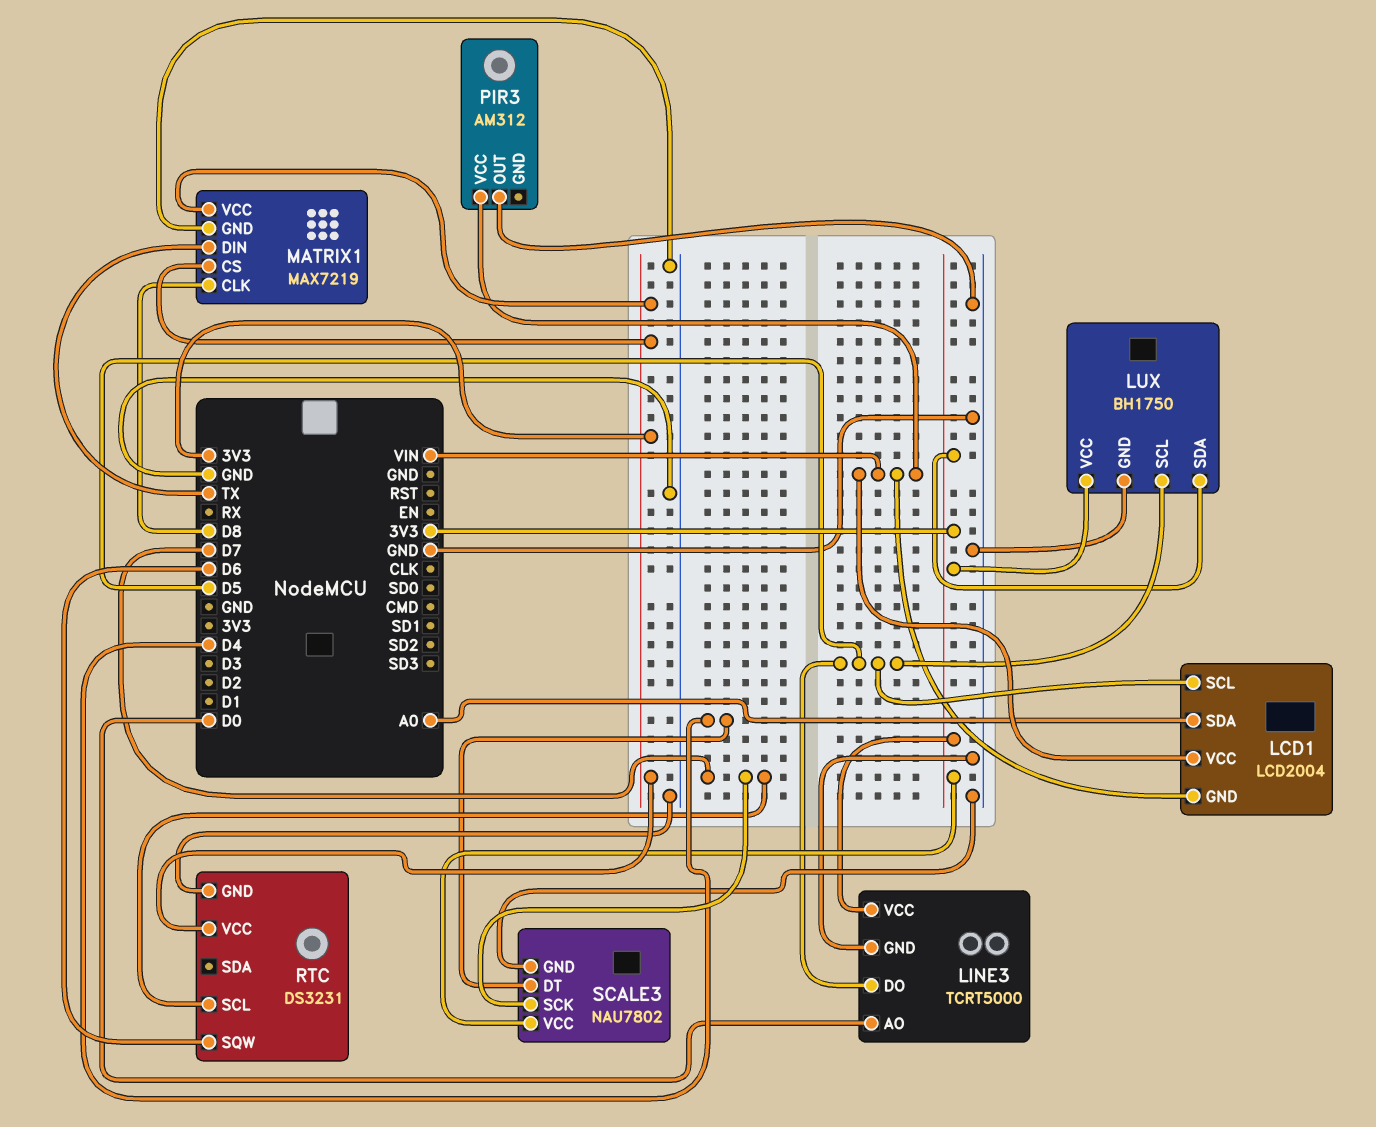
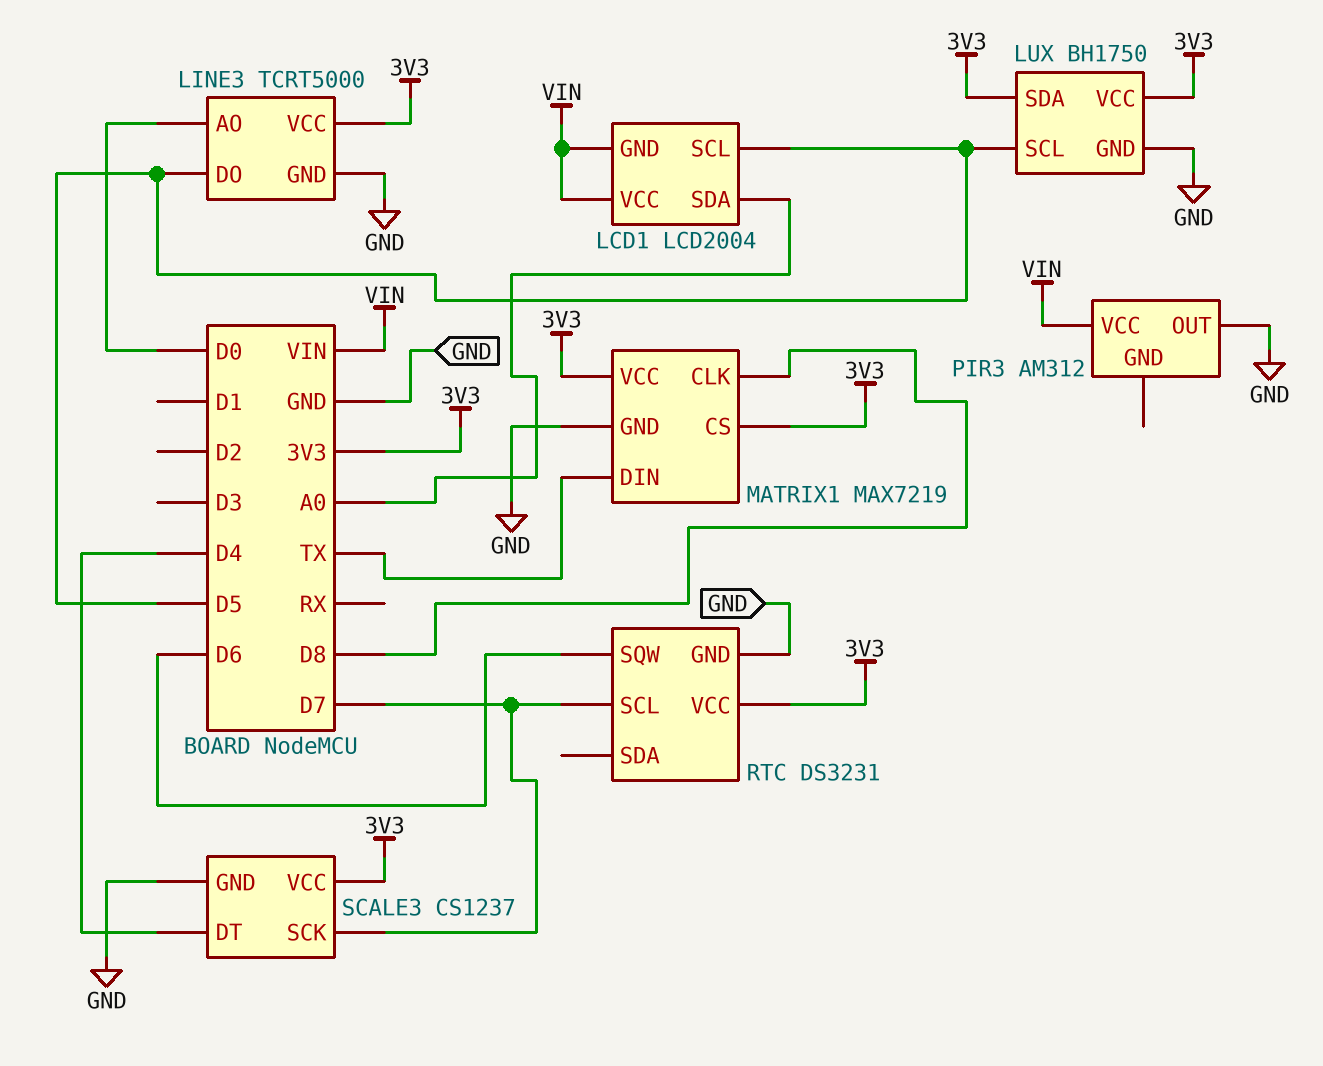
SCALE3: NAU7802 -> CS1237

